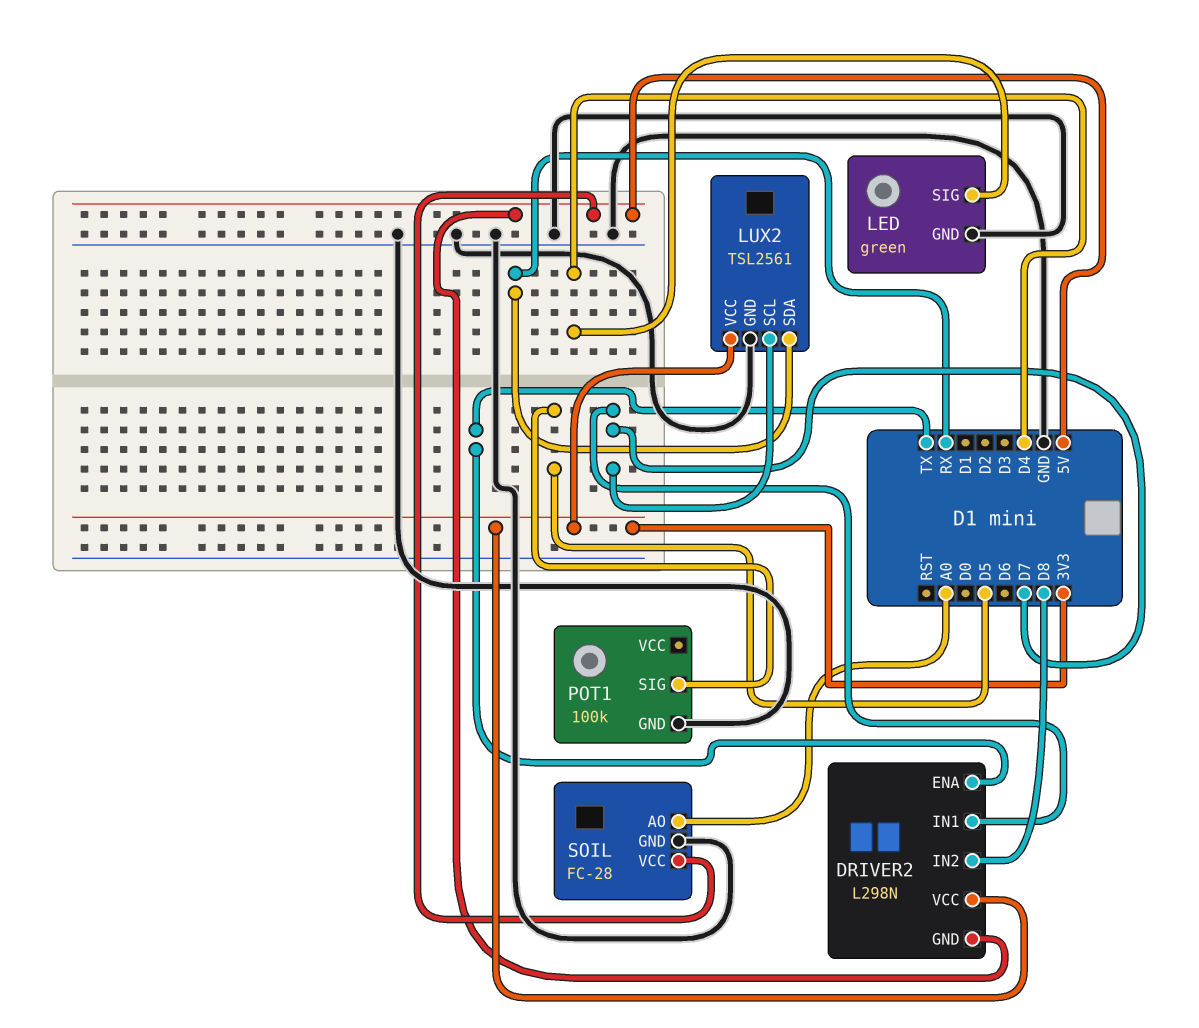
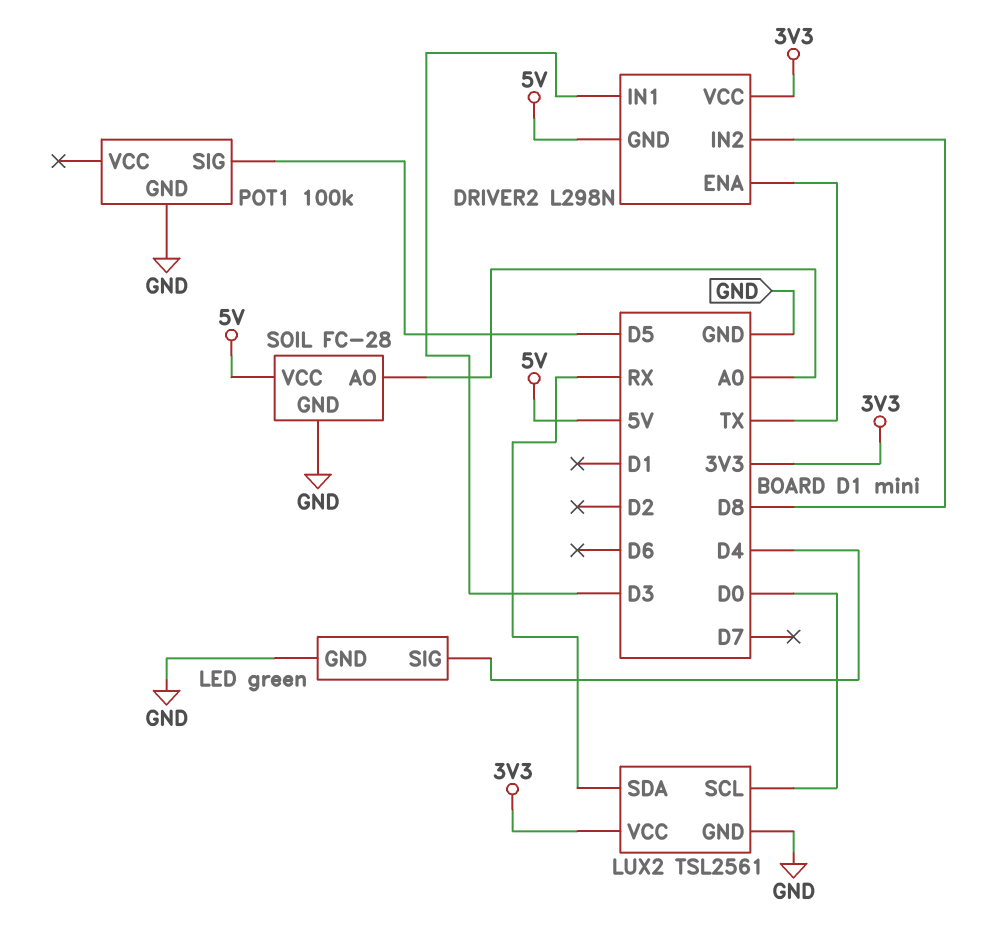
DRIVER2 pin IN1: D7 -> D3
LUX2 pin SCL: D7 -> D0

